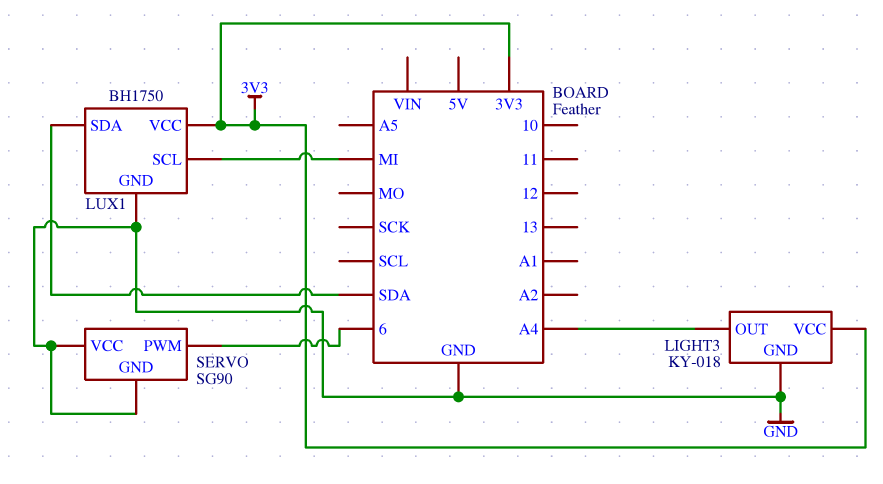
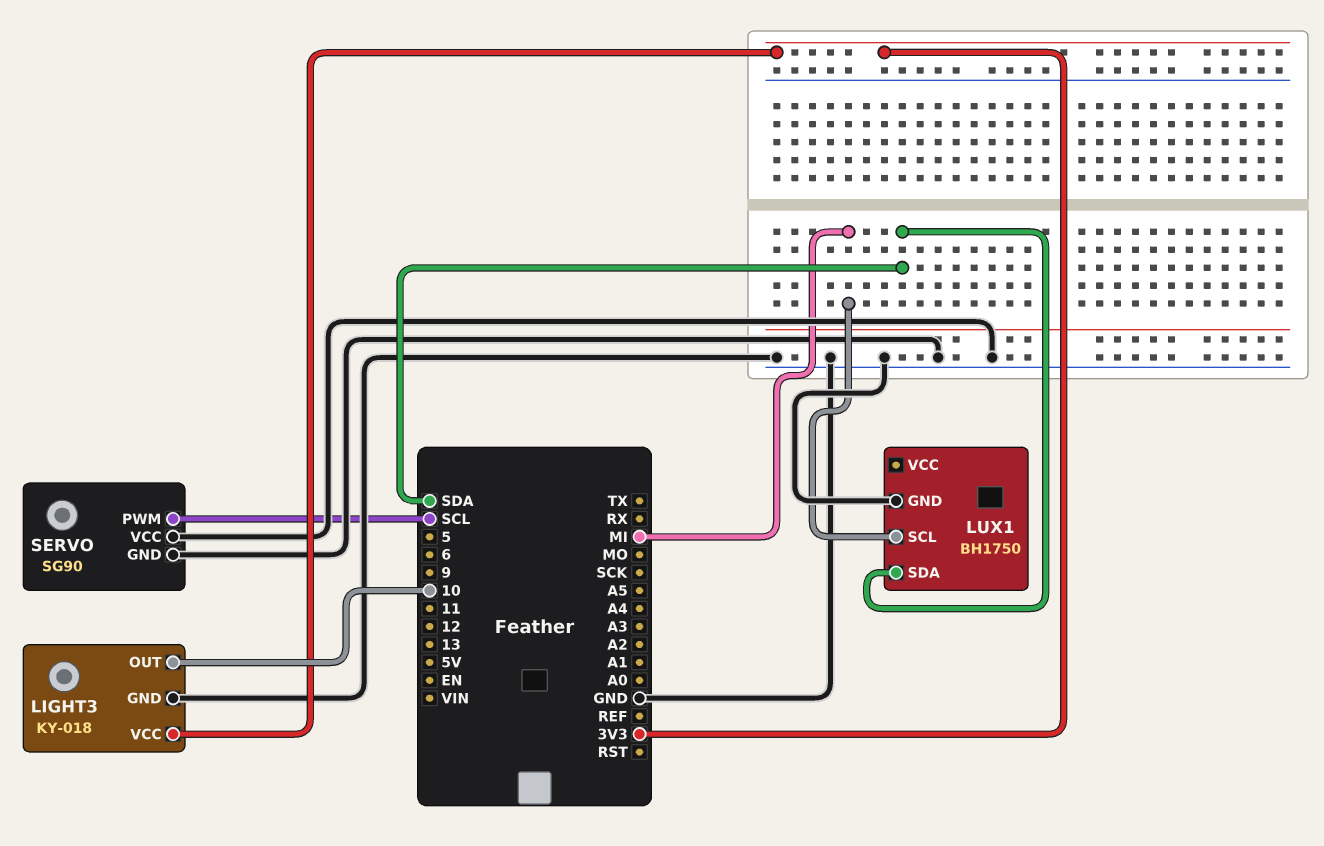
LIGHT3 pin OUT: A4 -> 10
LUX1 pin VCC: 3V3 -> none
SERVO pin PWM: 6 -> SCL

